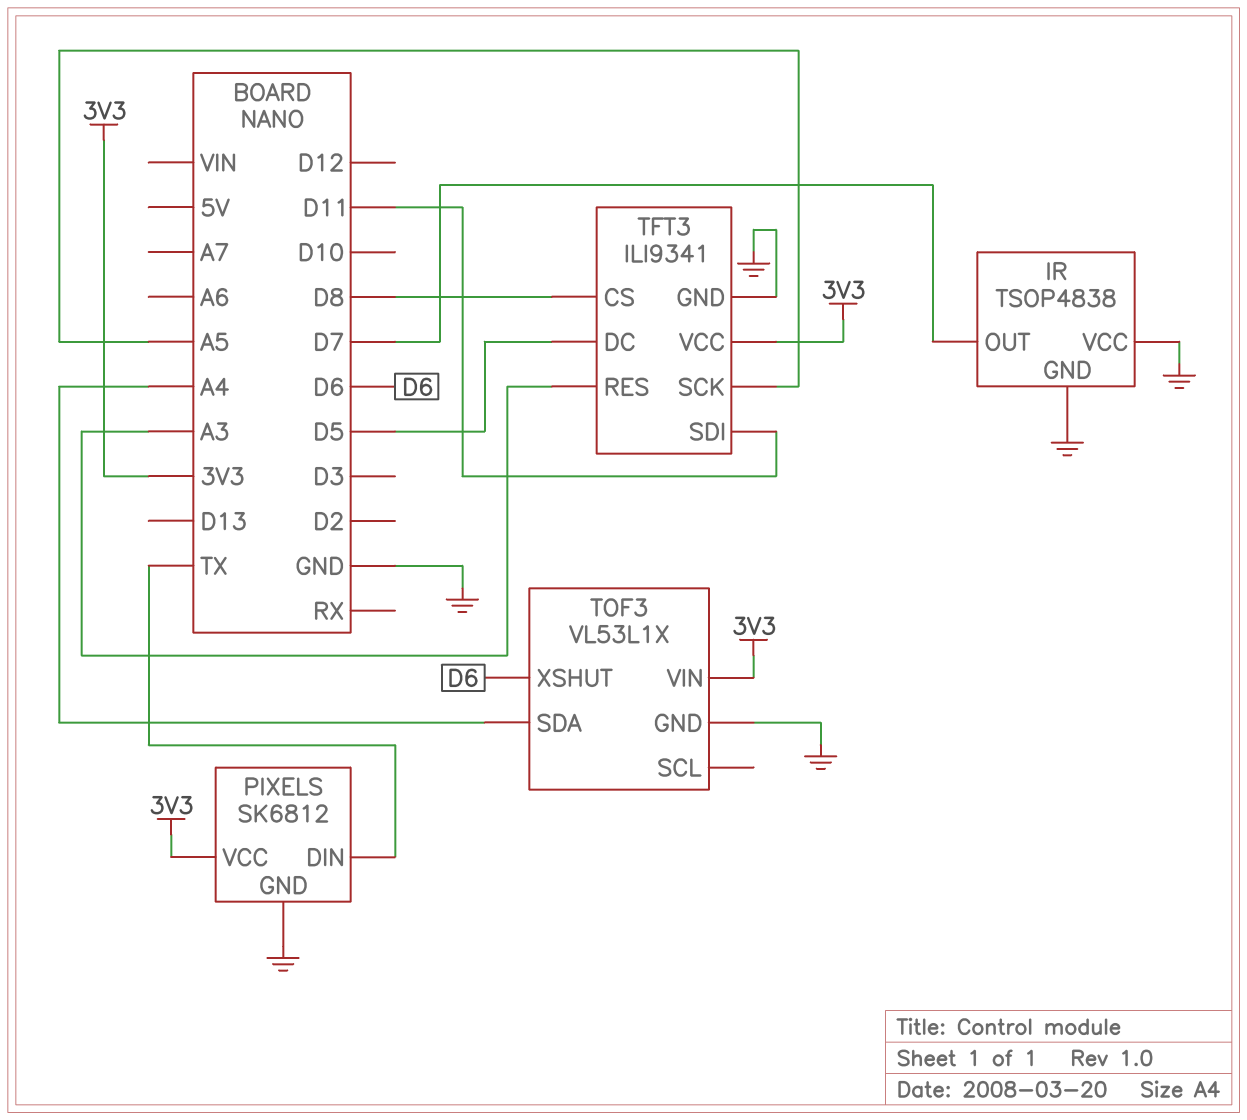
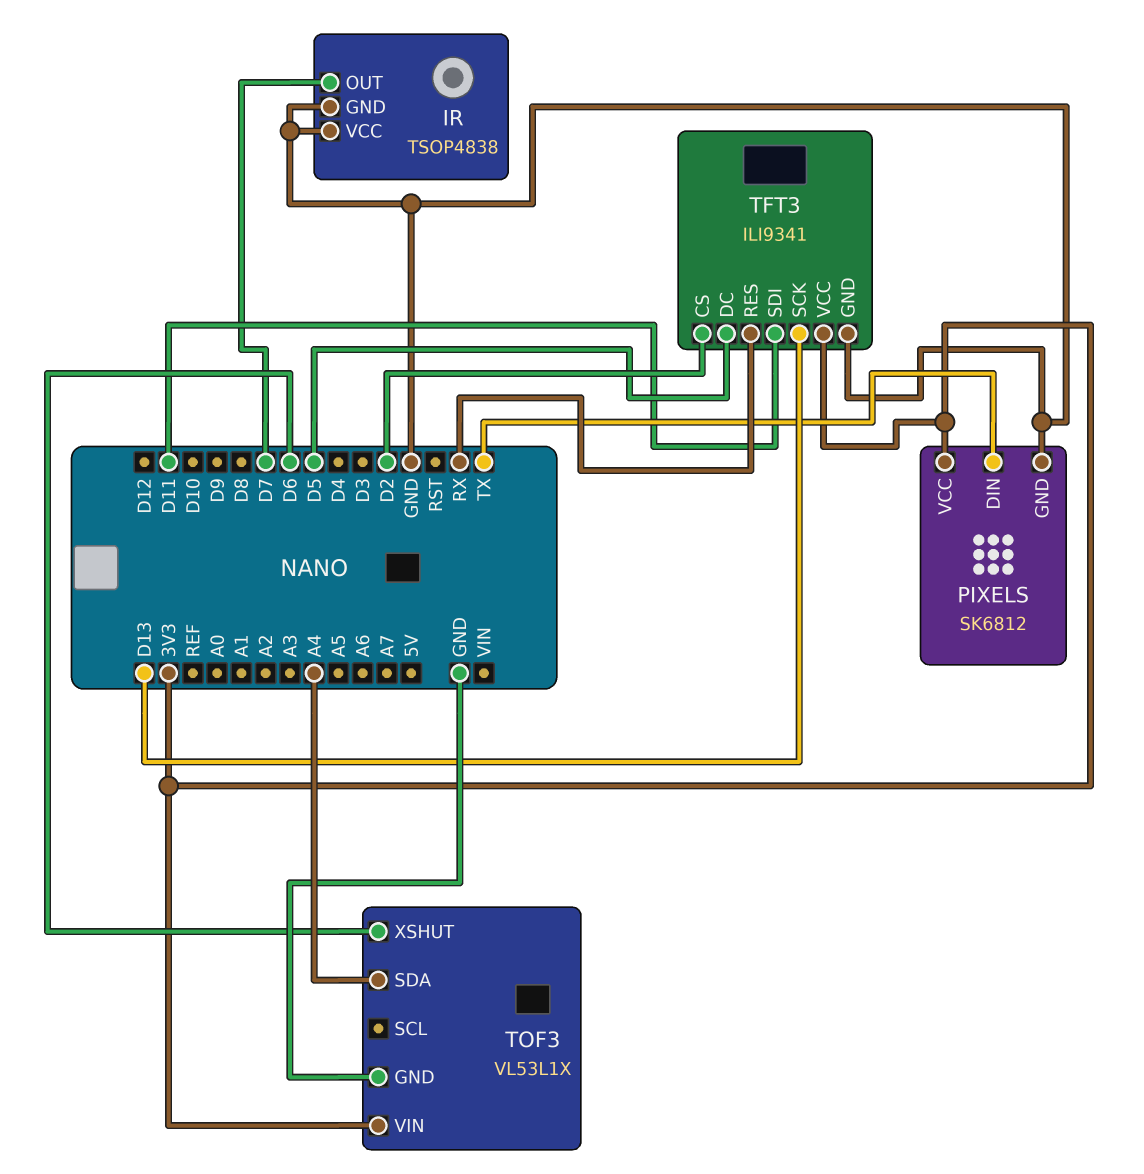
TFT3 pin CS: D8 -> D2
TFT3 pin RES: A3 -> RX
TFT3 pin SCK: A5 -> D13

